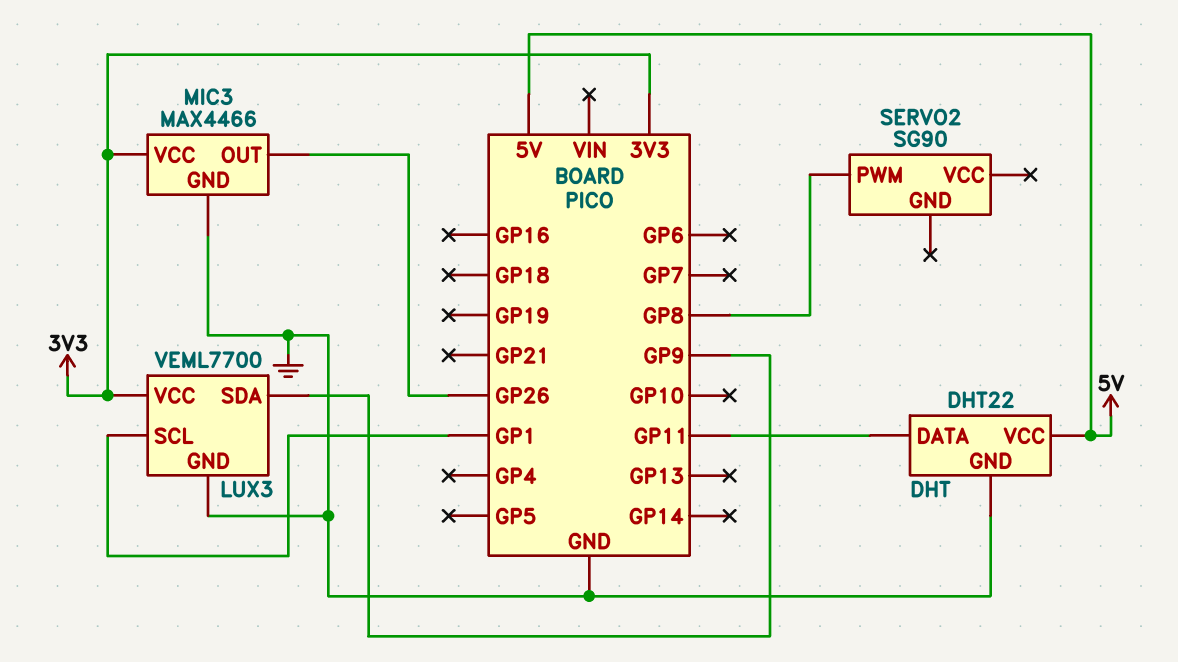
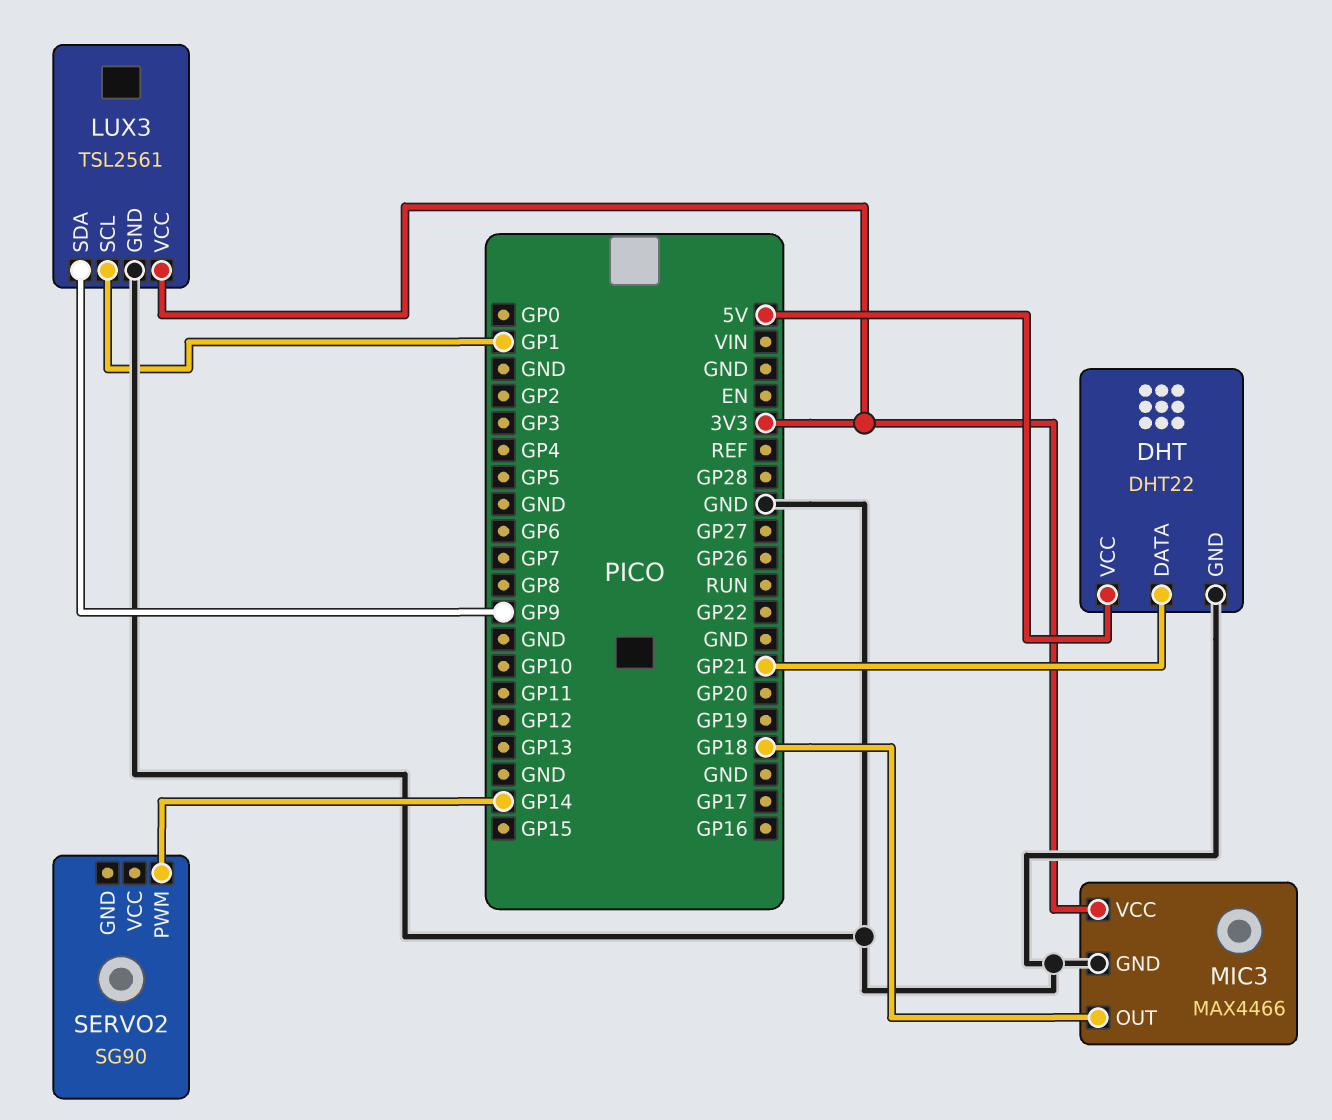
DHT pin DATA: GP11 -> GP21
LUX3: VEML7700 -> TSL2561
MIC3 pin OUT: GP26 -> GP18
SERVO2 pin PWM: GP8 -> GP14

